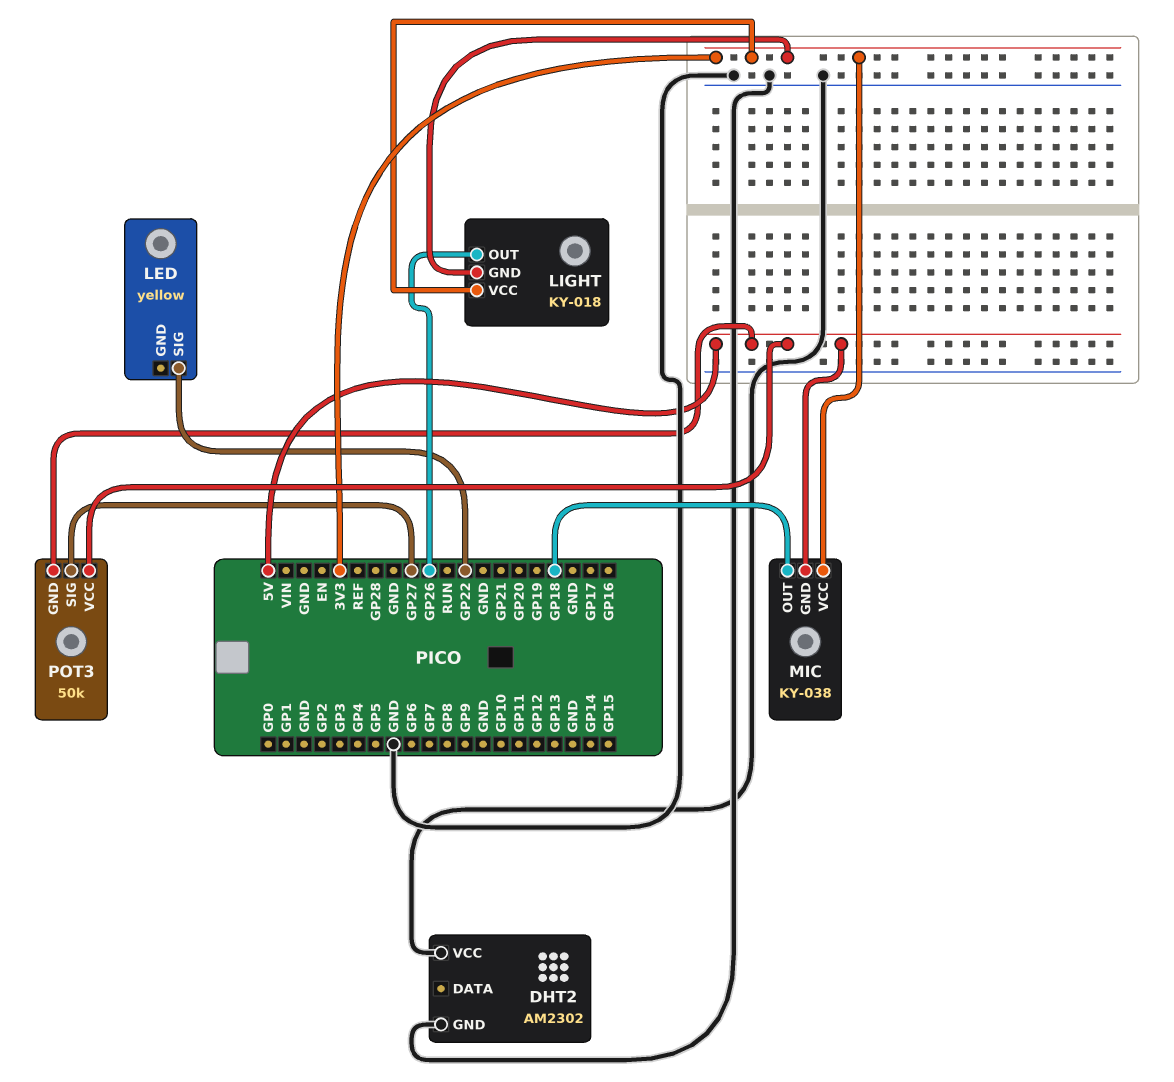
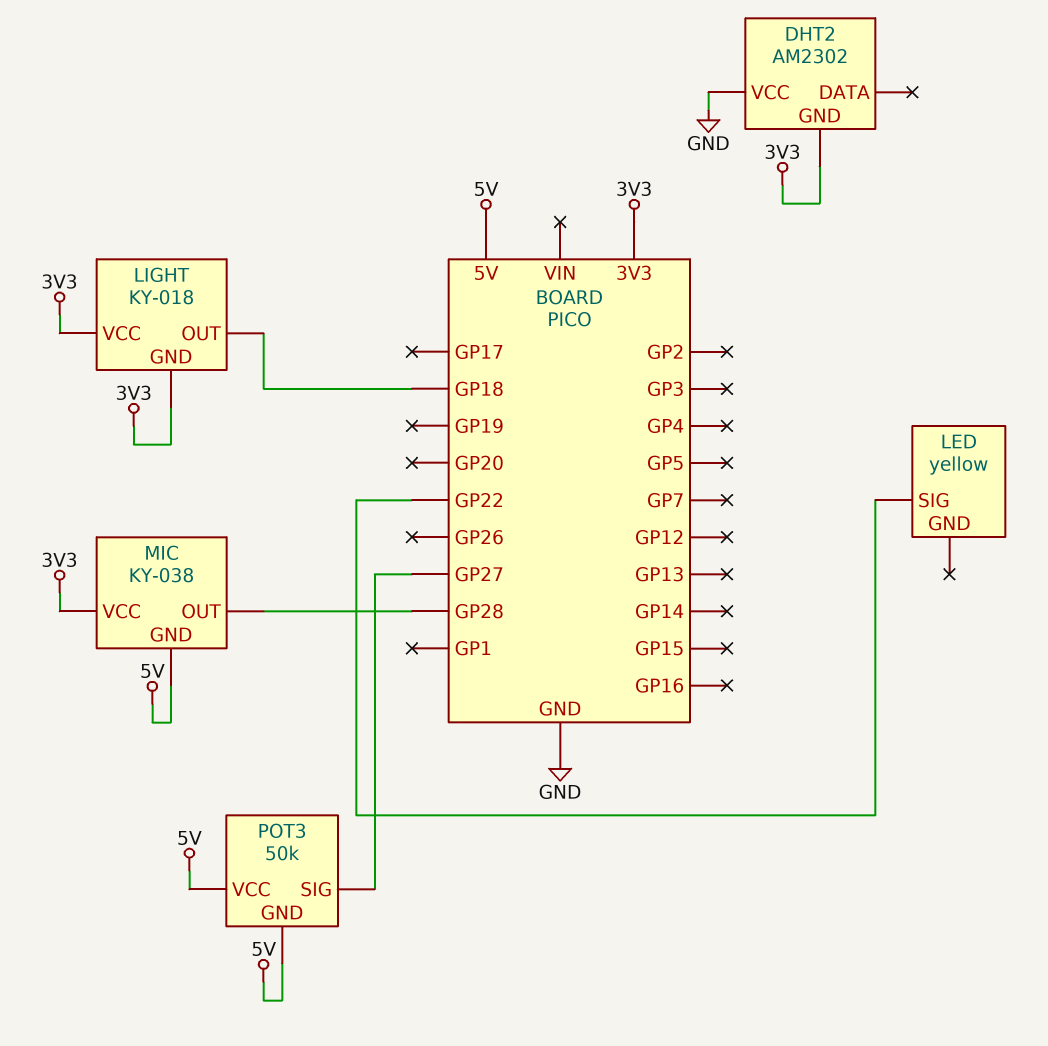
DHT2 pin GND: GND -> 3V3
LIGHT pin OUT: GP26 -> GP18
MIC pin OUT: GP18 -> GP28

